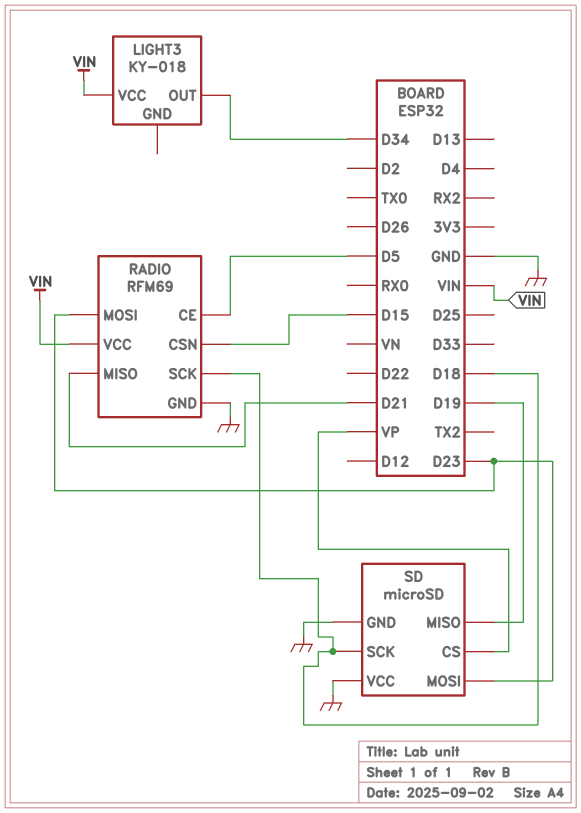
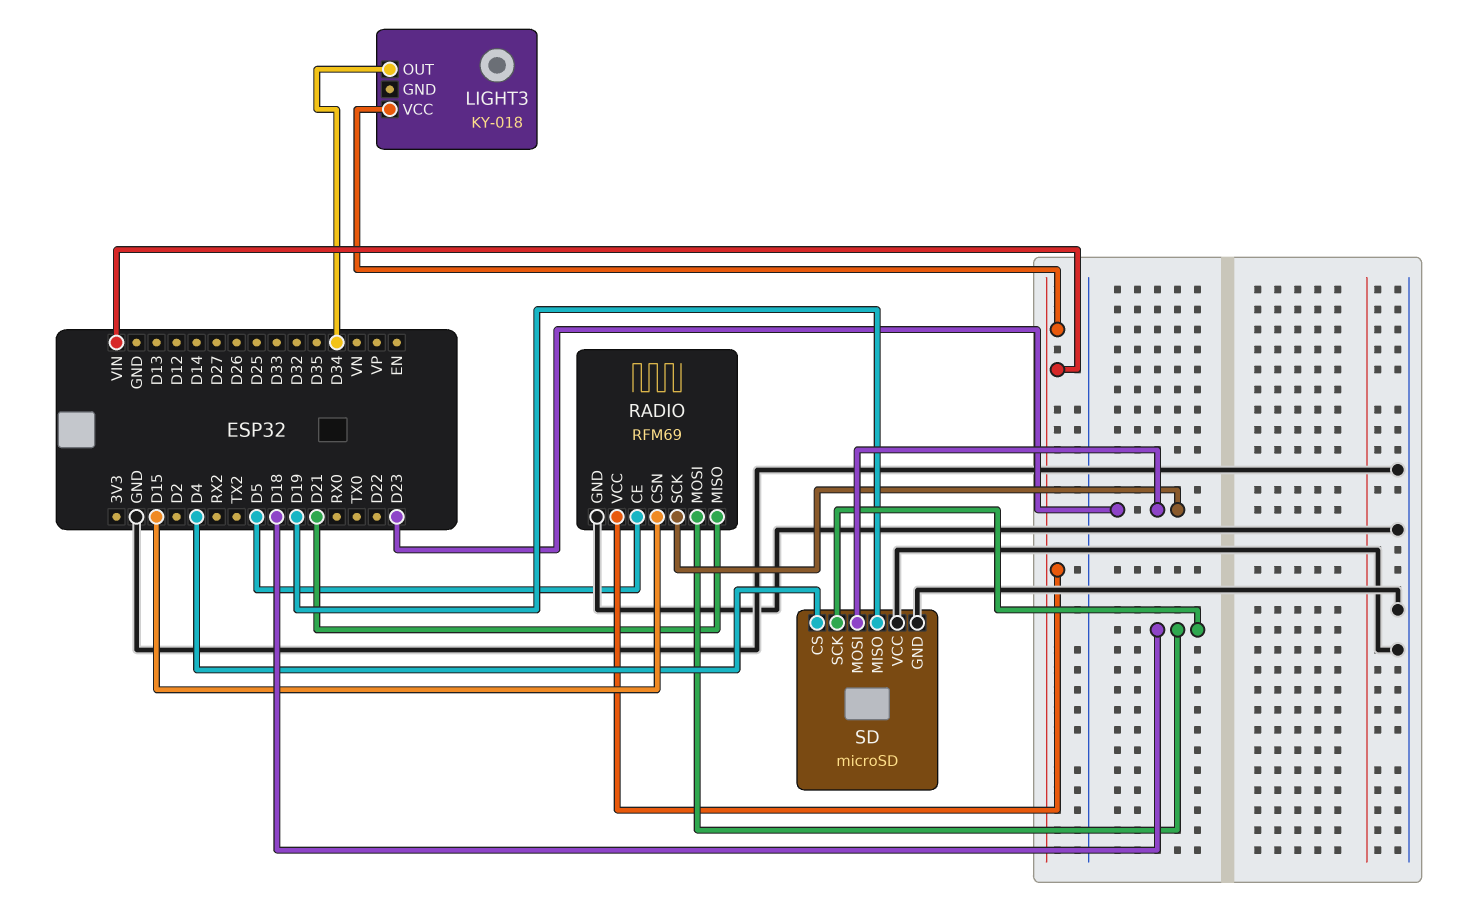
RADIO pin MOSI: D23 -> D18
RADIO pin SCK: D18 -> D23
SD pin CS: VP -> D4

